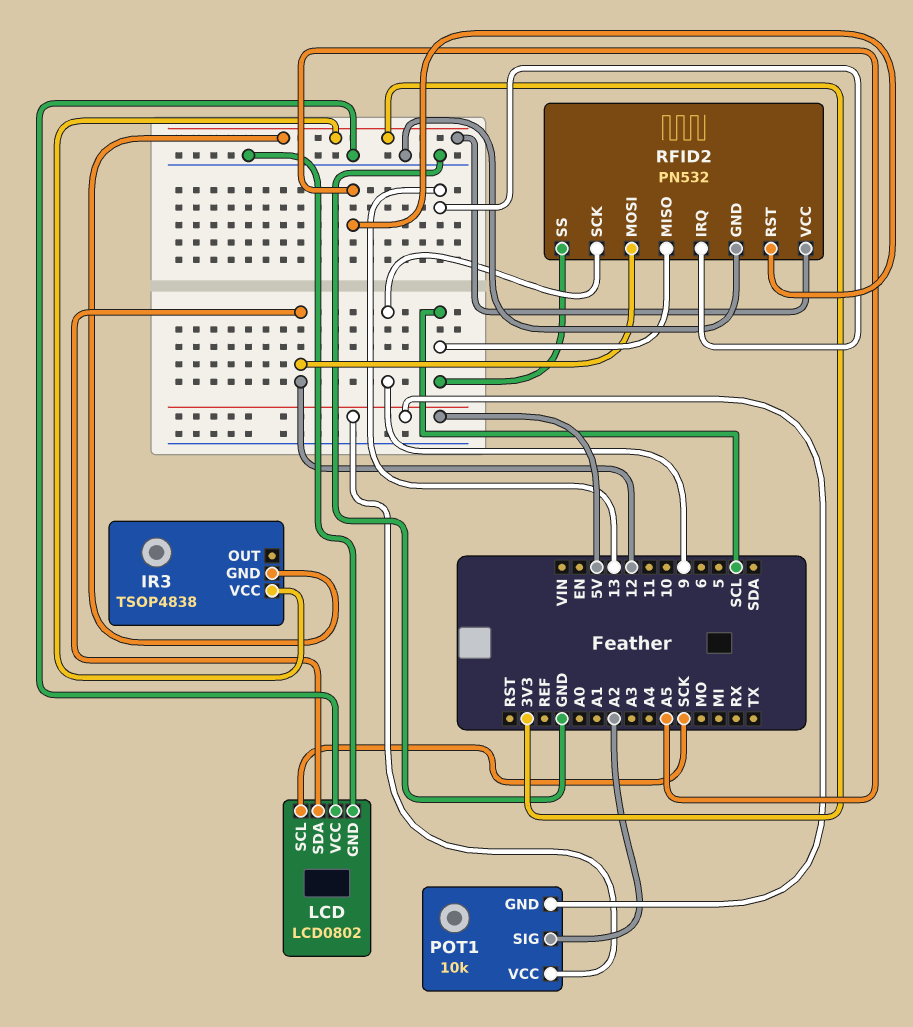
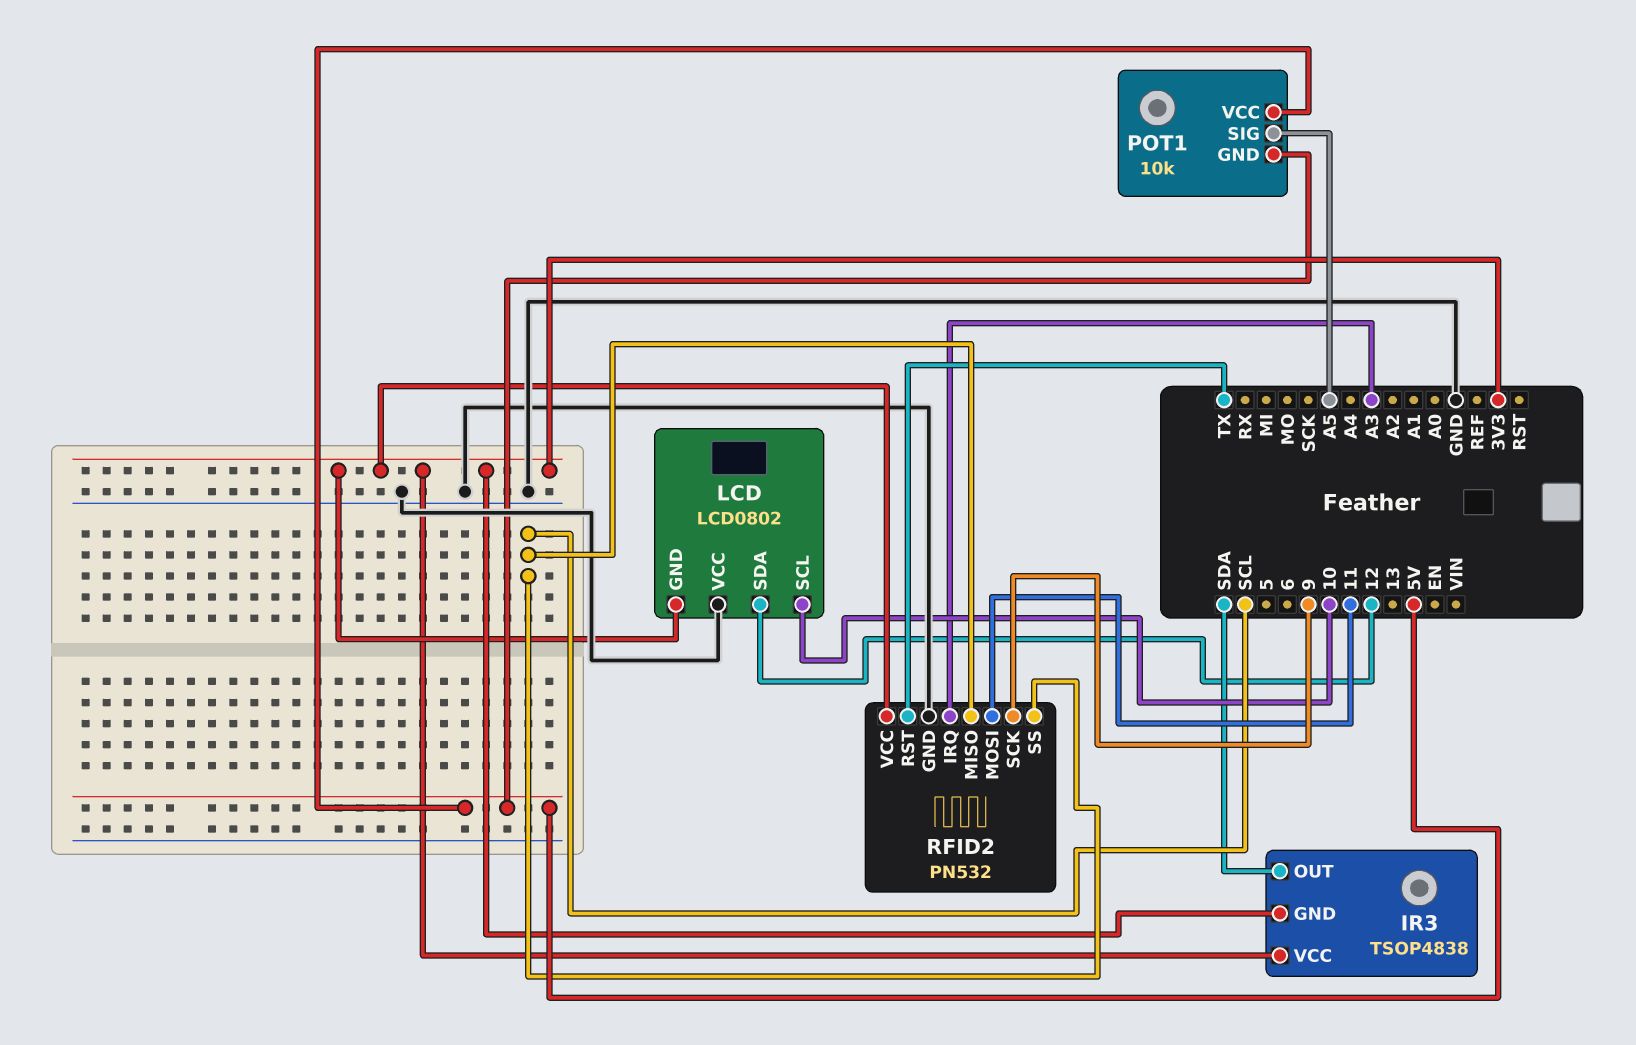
IR3 pin OUT: none -> SDA
LCD pin GND: GND -> 3V3
LCD pin SCL: SCK -> 10
POT1 pin SIG: A2 -> A5
RFID2 pin IRQ: 13 -> A3
RFID2 pin MOSI: 12 -> 11
RFID2 pin RST: A5 -> TX

